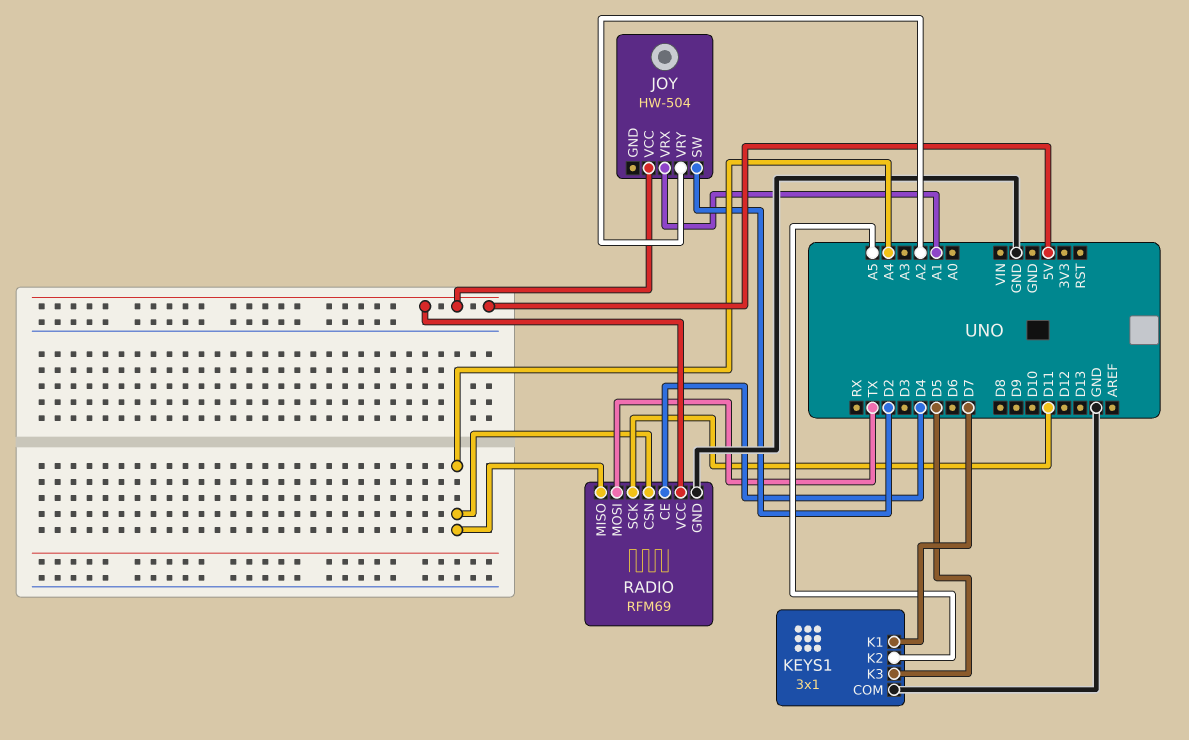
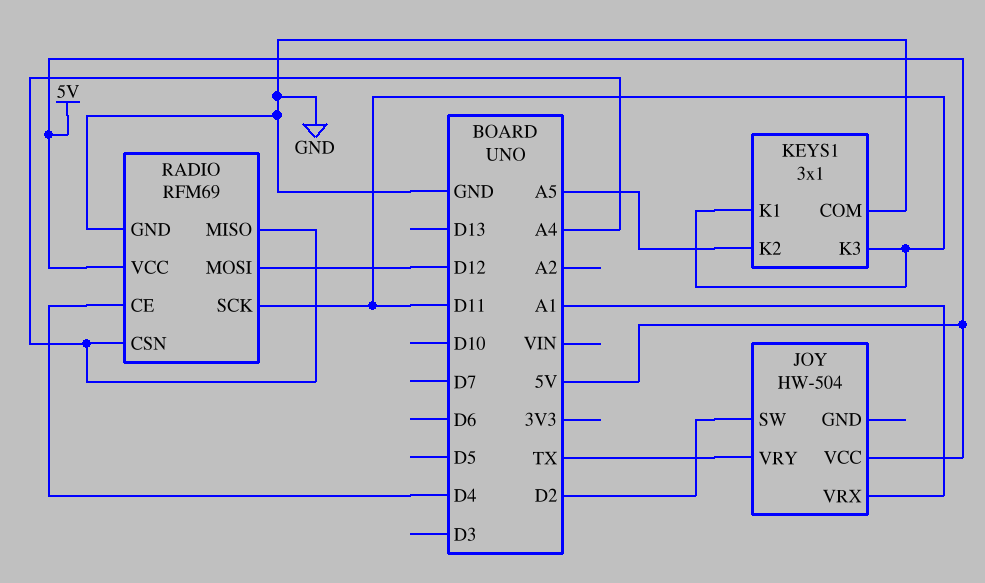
JOY pin VRY: A2 -> TX
KEYS1 pin K1: D7 -> D11
KEYS1 pin K3: D5 -> D11
RADIO pin MOSI: TX -> D12

